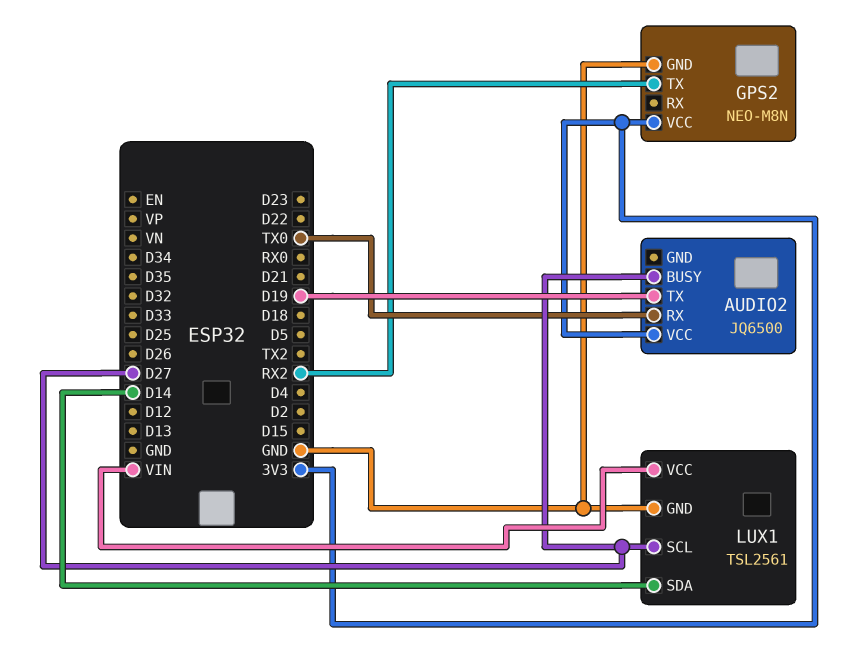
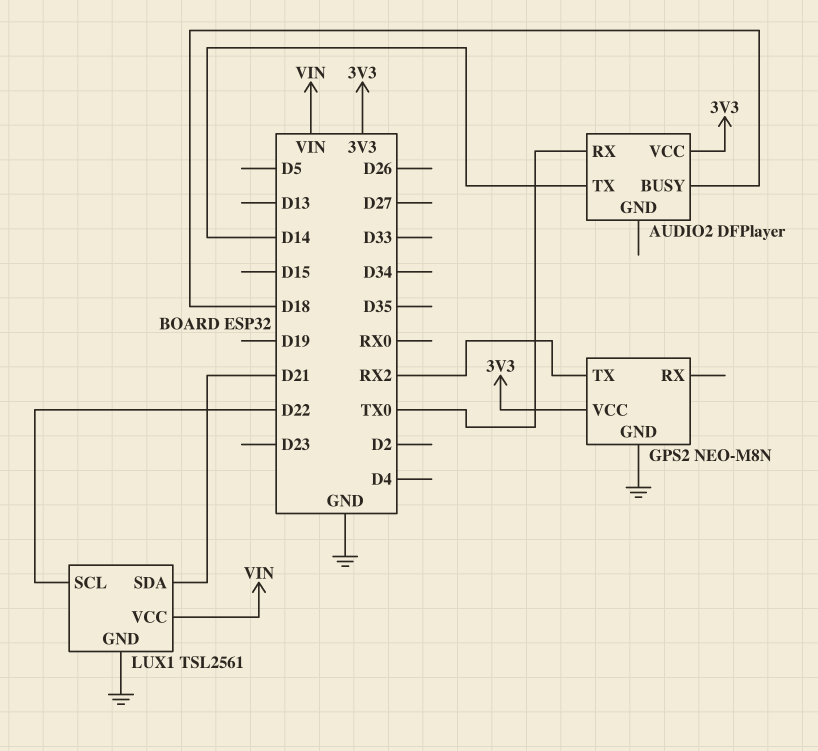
AUDIO2: JQ6500 -> DFPlayer
AUDIO2 pin BUSY: D27 -> D18
AUDIO2 pin TX: D19 -> D14
LUX1 pin SCL: D27 -> D22
LUX1 pin SDA: D14 -> D21

